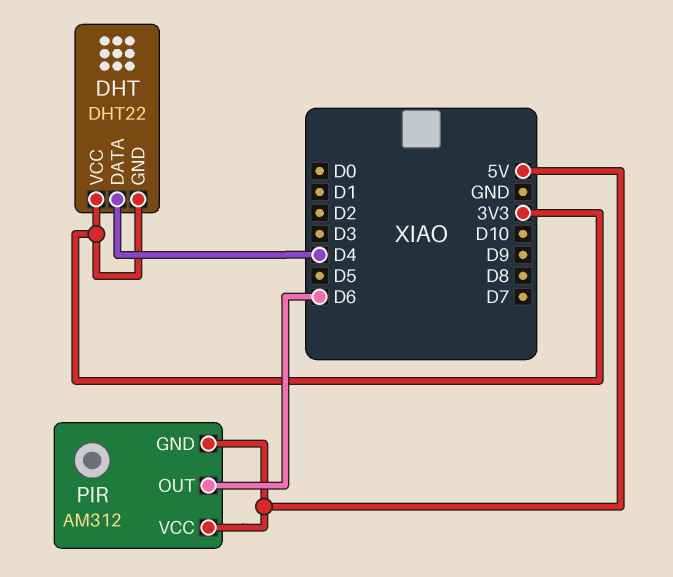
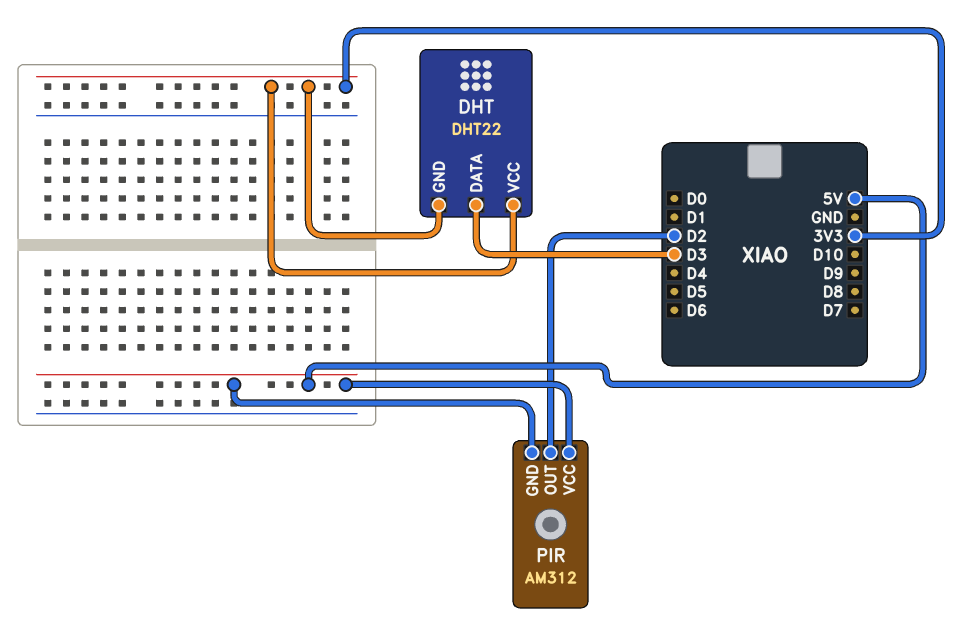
DHT pin DATA: D4 -> D3
PIR pin OUT: D6 -> D2

